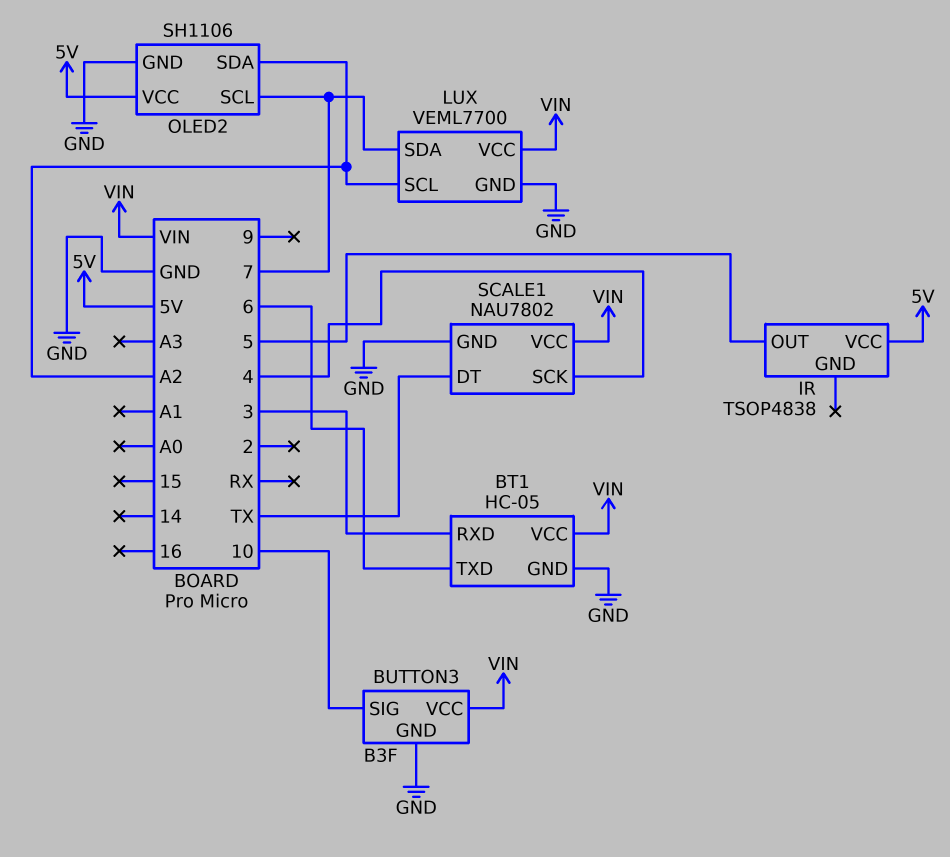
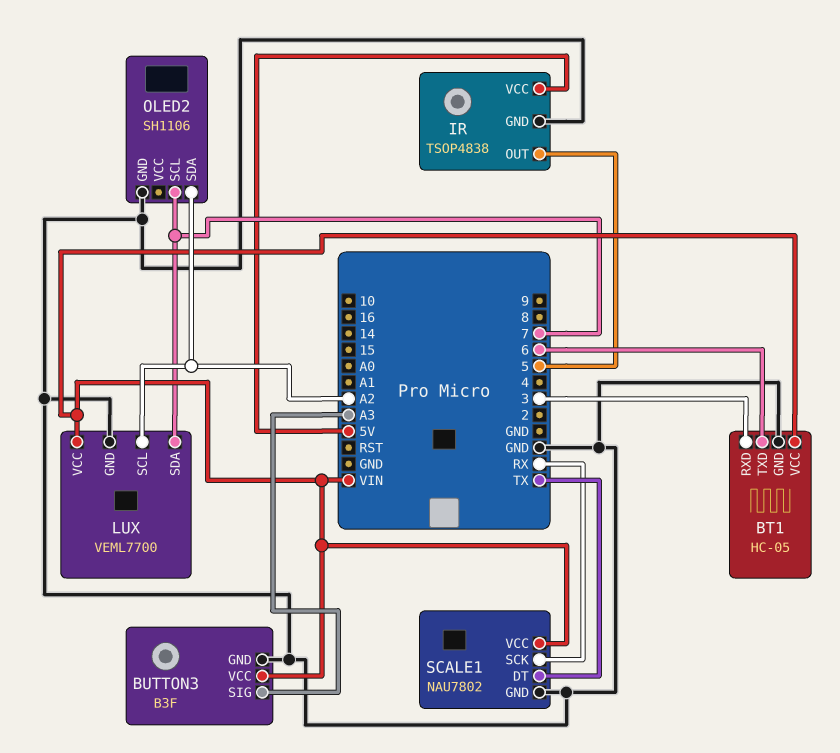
BUTTON3 pin SIG: 10 -> A3
IR pin GND: none -> GND
OLED2 pin VCC: 5V -> none
SCALE1 pin SCK: 4 -> RX

